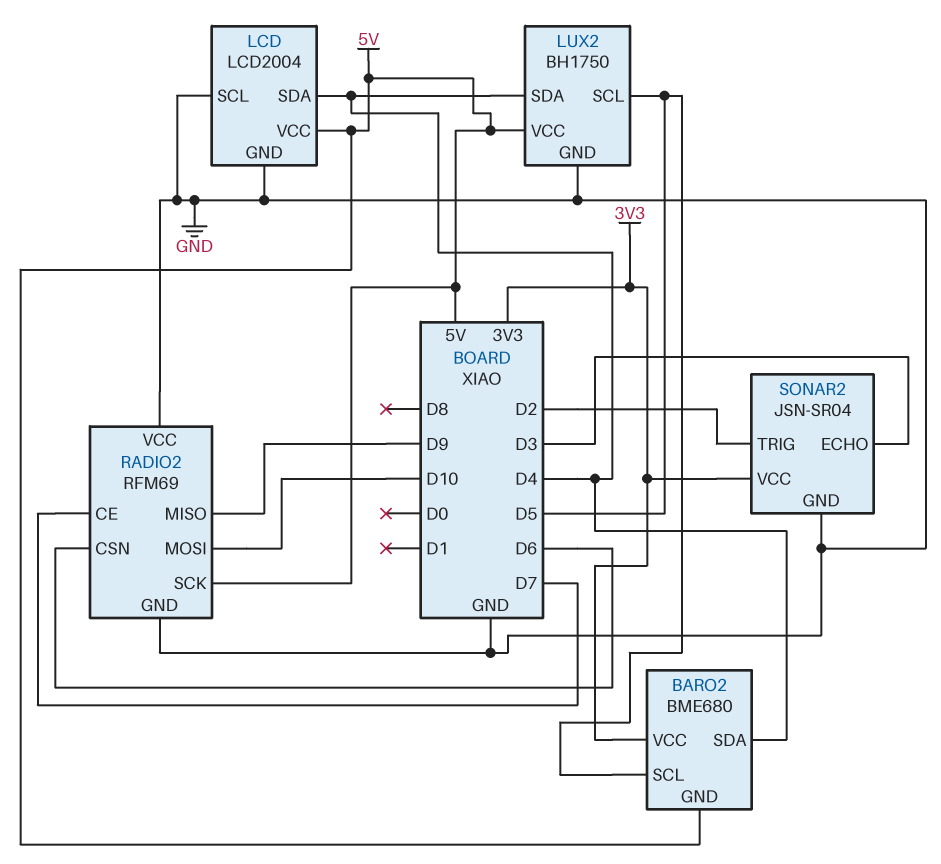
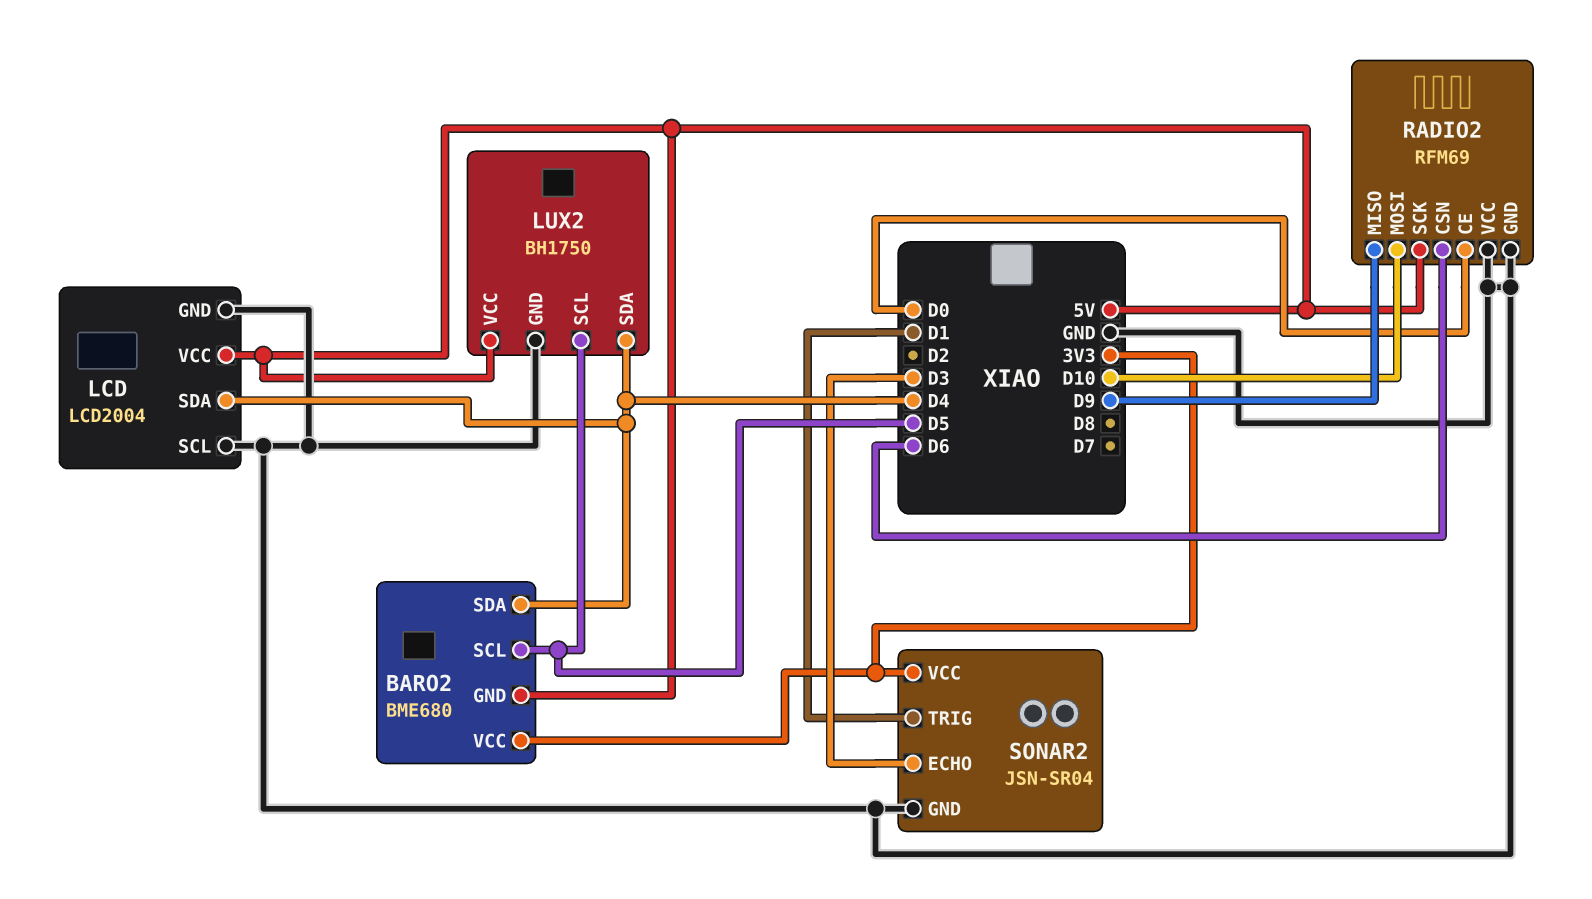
RADIO2 pin CE: D7 -> D0
SONAR2 pin TRIG: D2 -> D1

